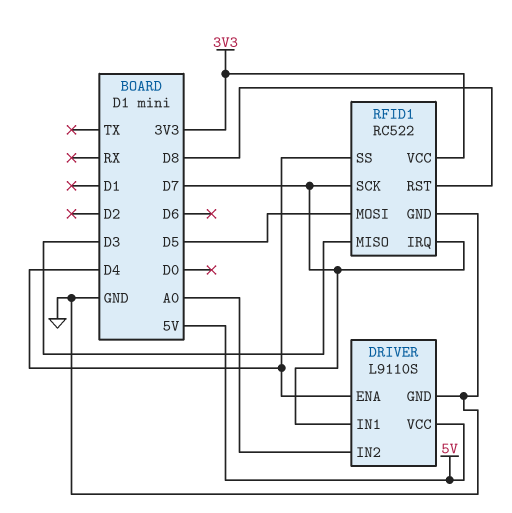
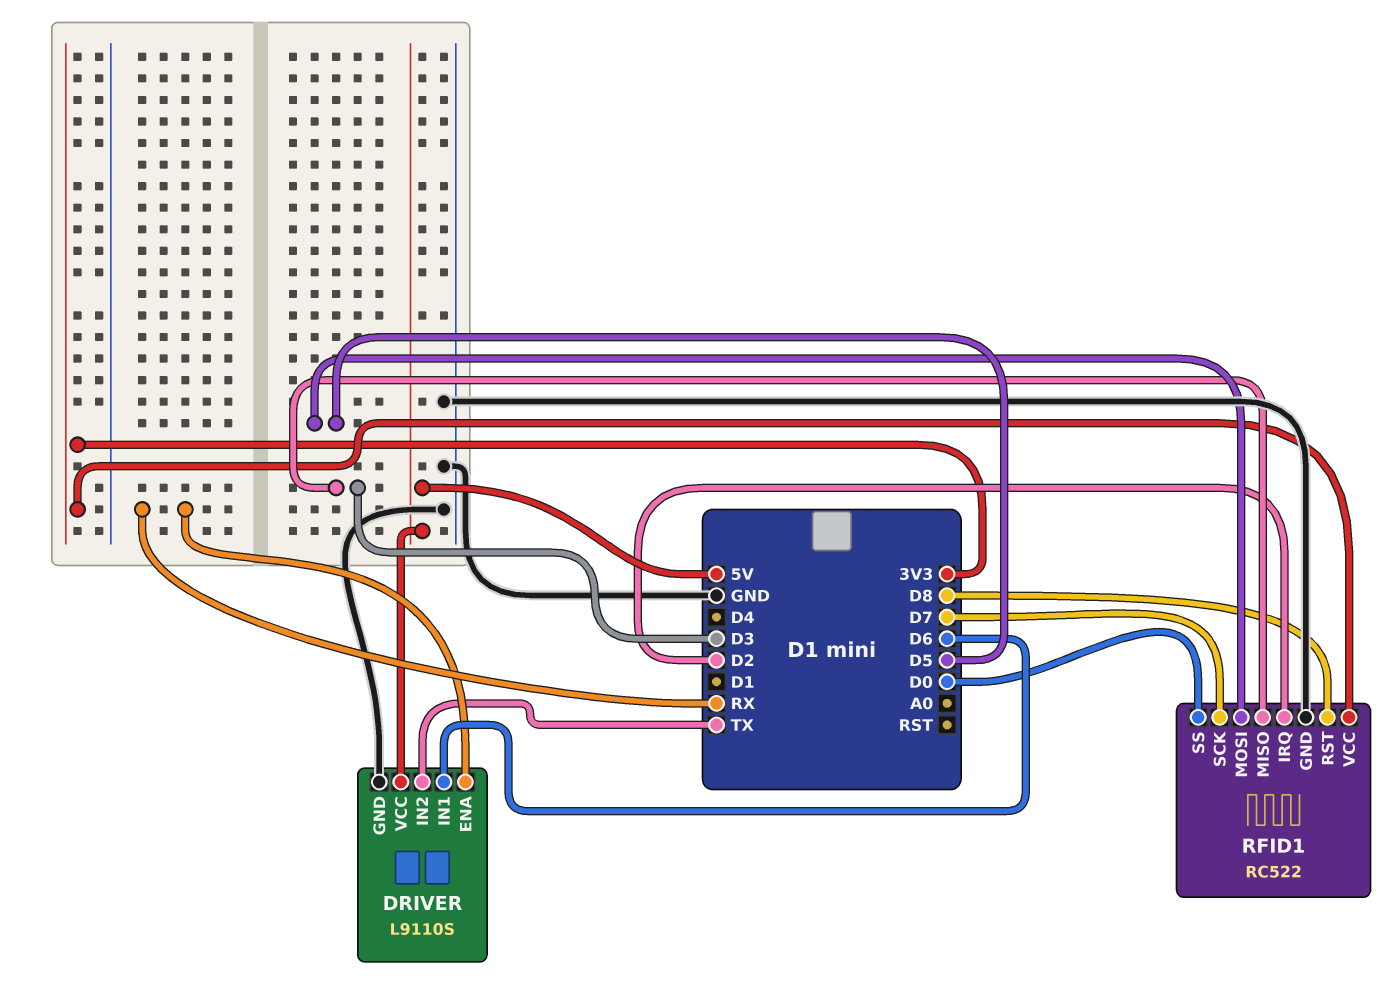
DRIVER pin ENA: D4 -> RX
DRIVER pin IN1: D7 -> D6
DRIVER pin IN2: A0 -> TX
RFID1 pin IRQ: D7 -> D2
RFID1 pin SS: D4 -> D0

